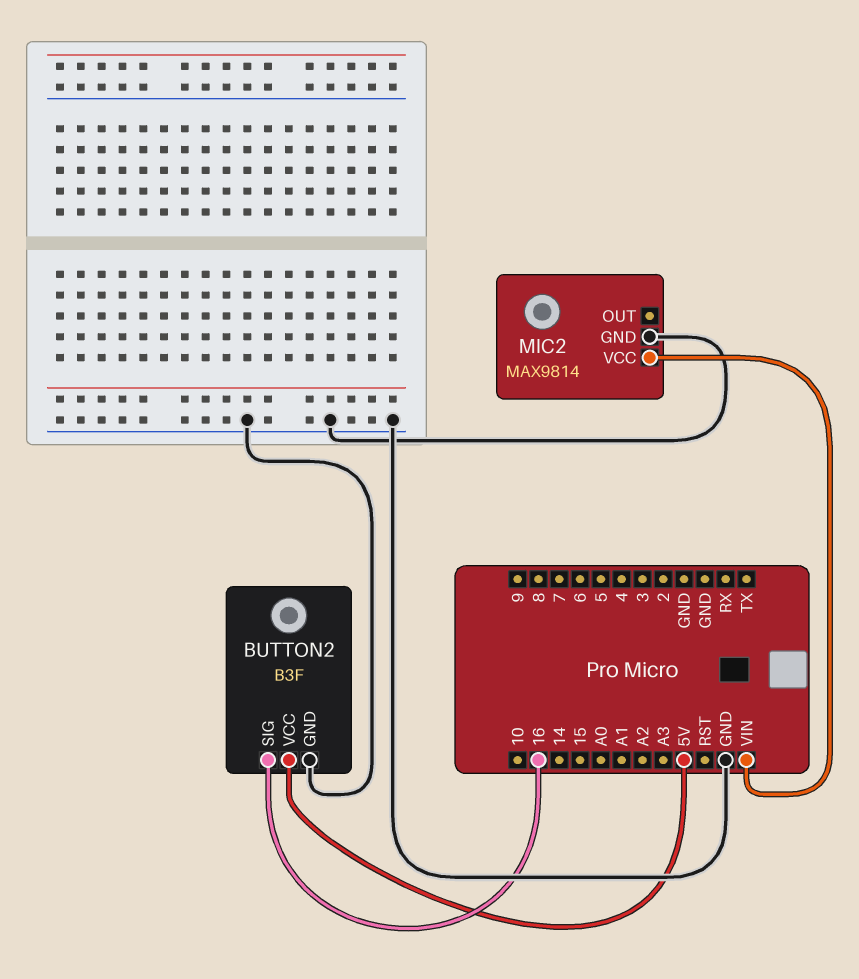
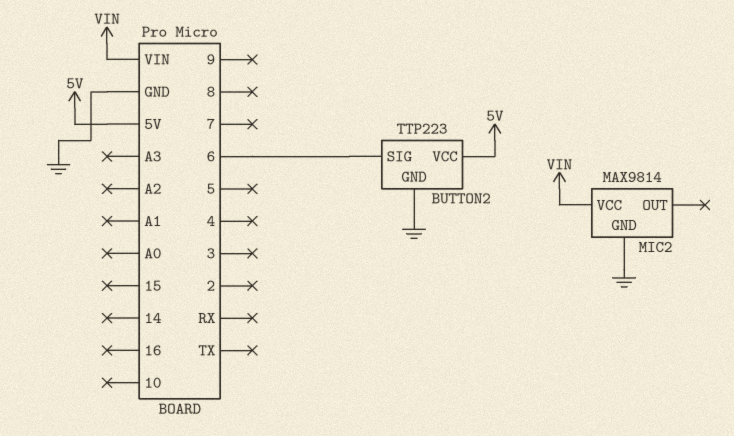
BUTTON2: B3F -> TTP223
BUTTON2 pin SIG: 16 -> 6

